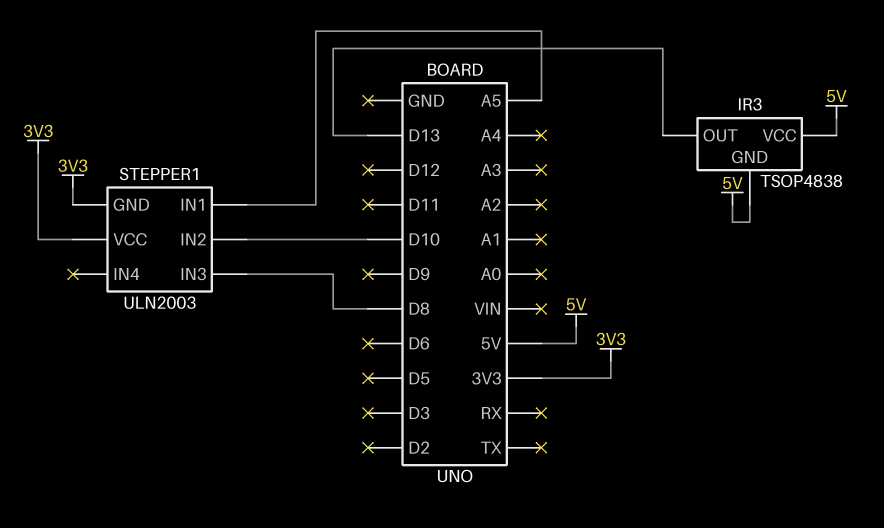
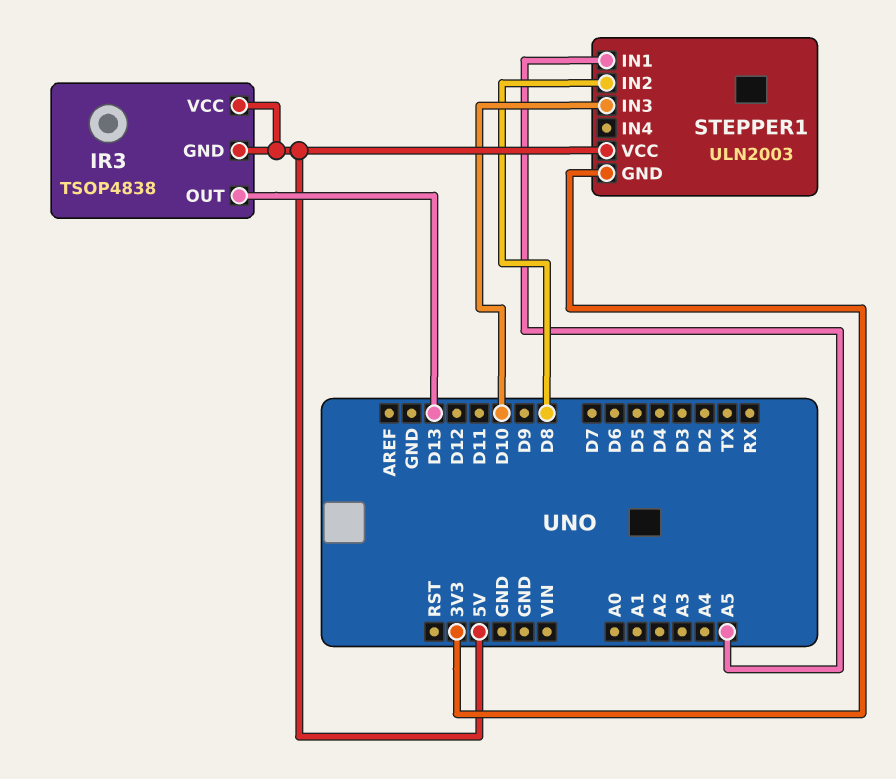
STEPPER1 pin IN2: D10 -> D8
STEPPER1 pin IN3: D8 -> D10
STEPPER1 pin VCC: 3V3 -> 5V

